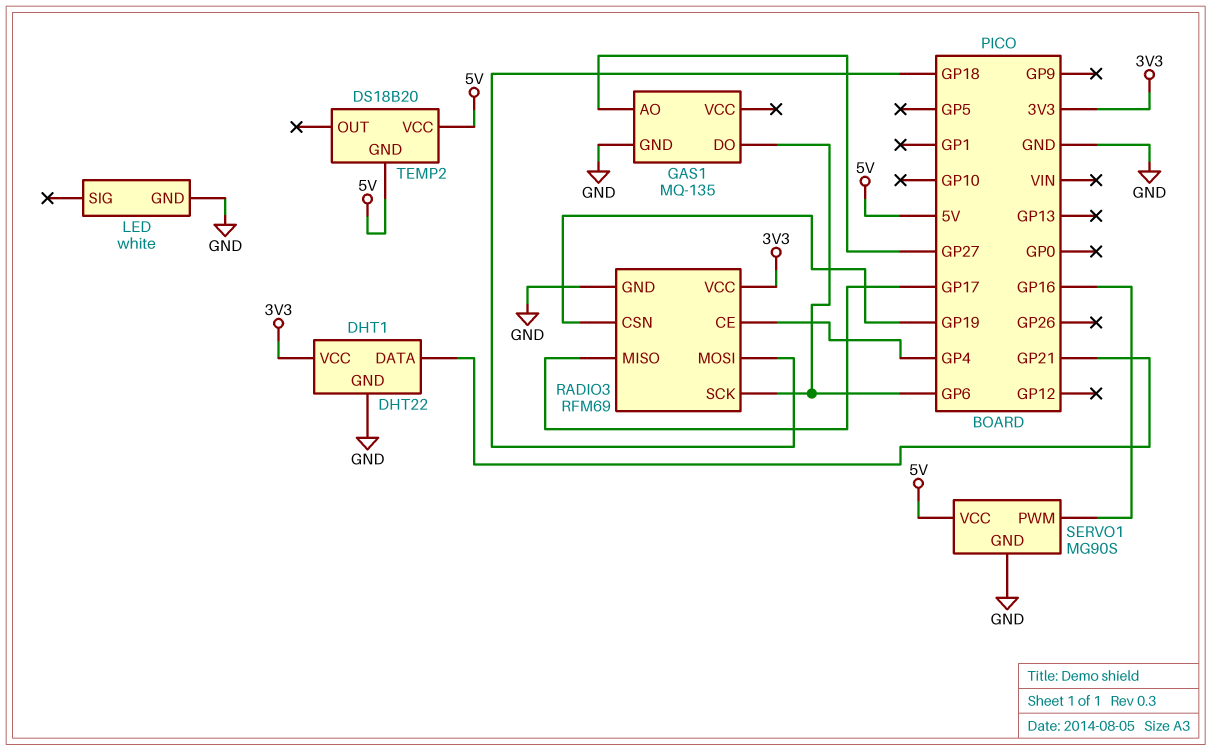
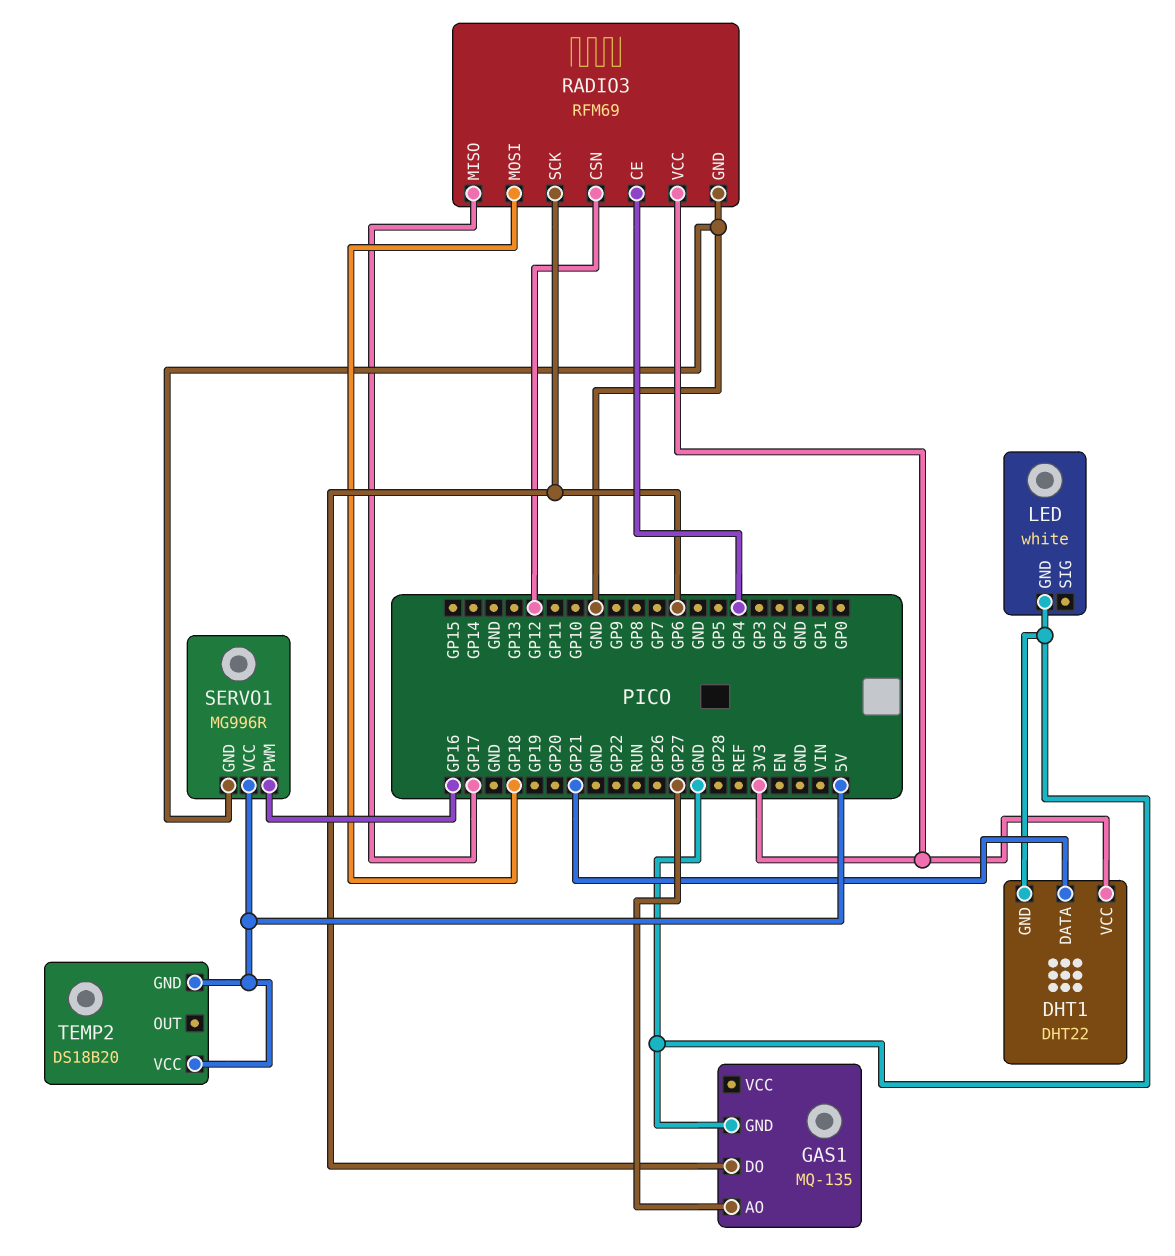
RADIO3 pin CSN: GP19 -> GP12
SERVO1: MG90S -> MG996R

